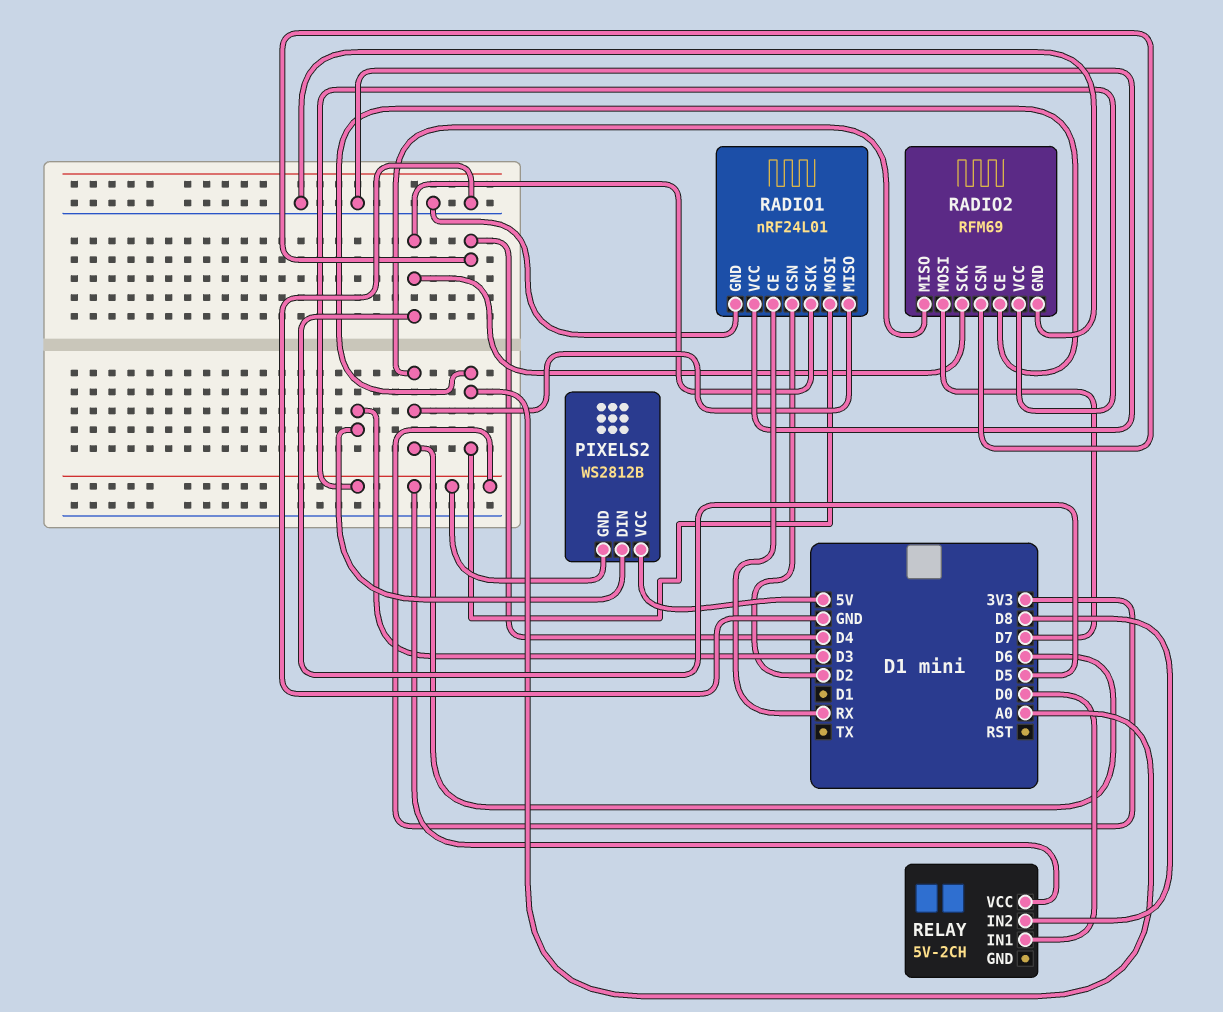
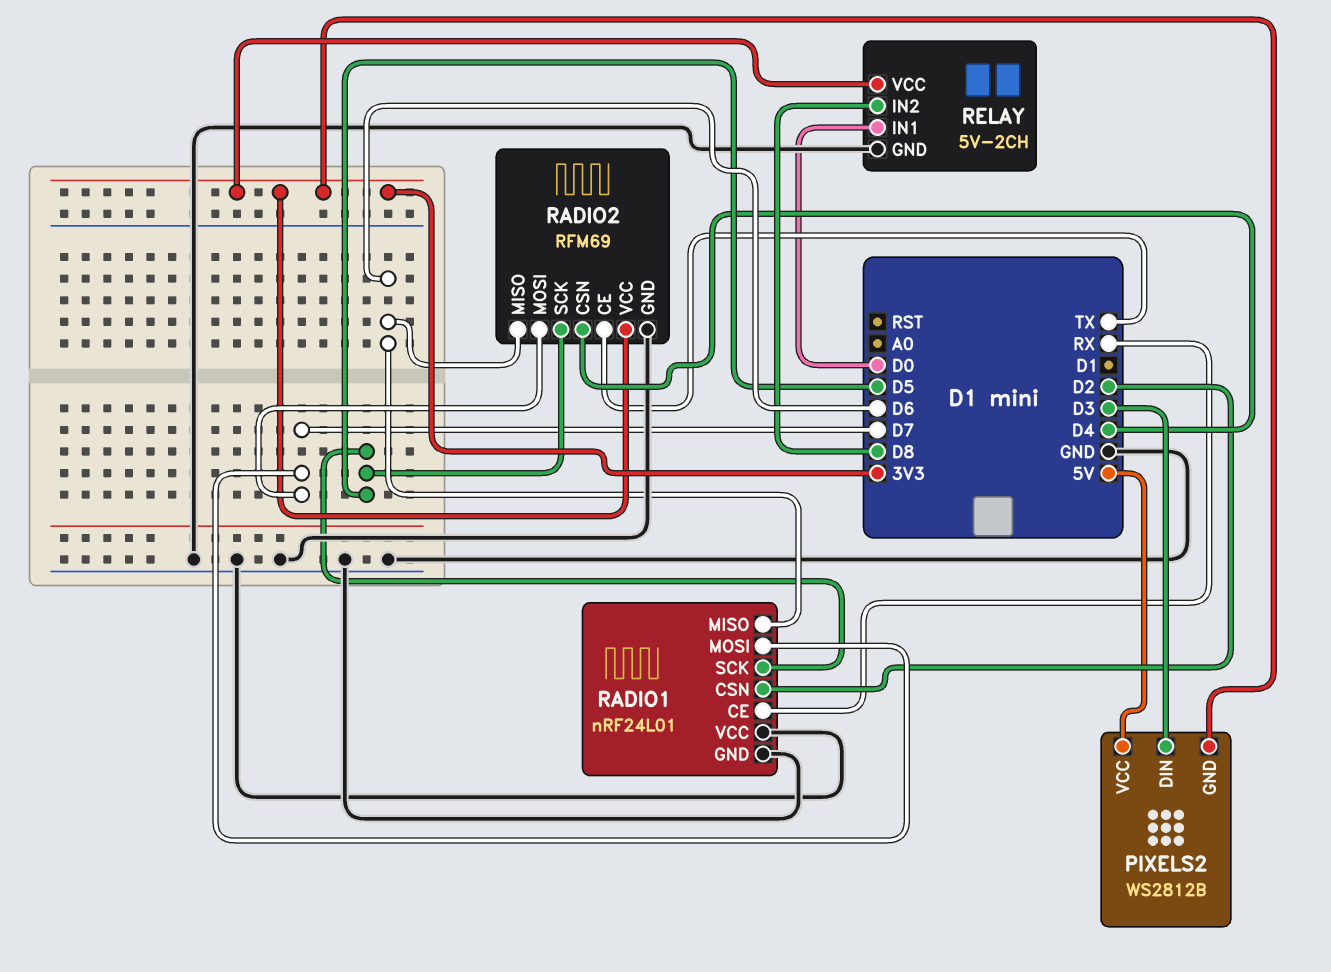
RADIO1 pin MOSI: A0 -> D7
RADIO2 pin CE: A0 -> TX
RELAY pin GND: none -> GND

